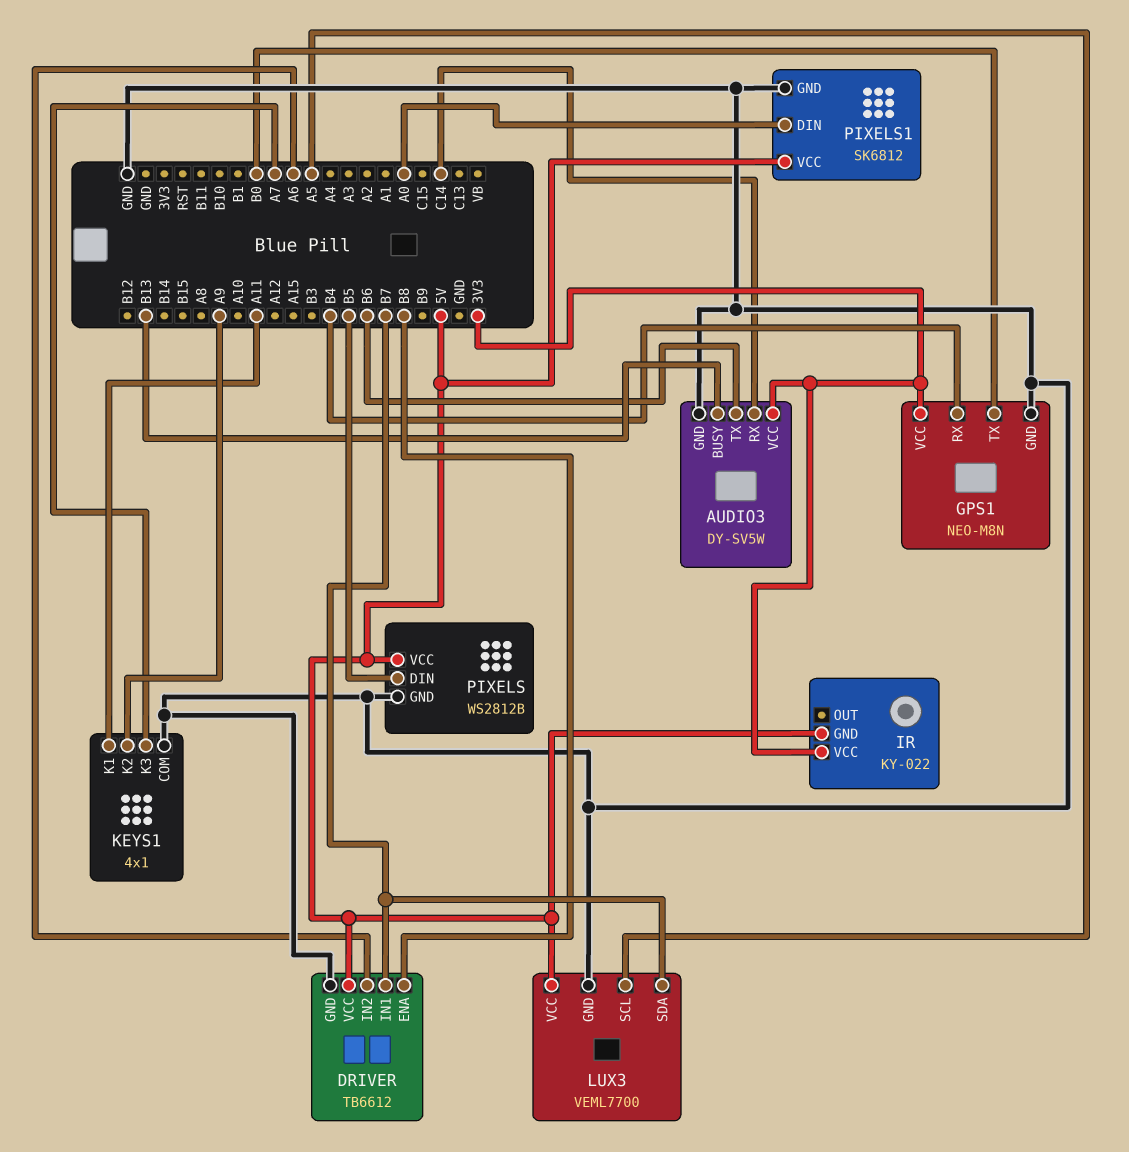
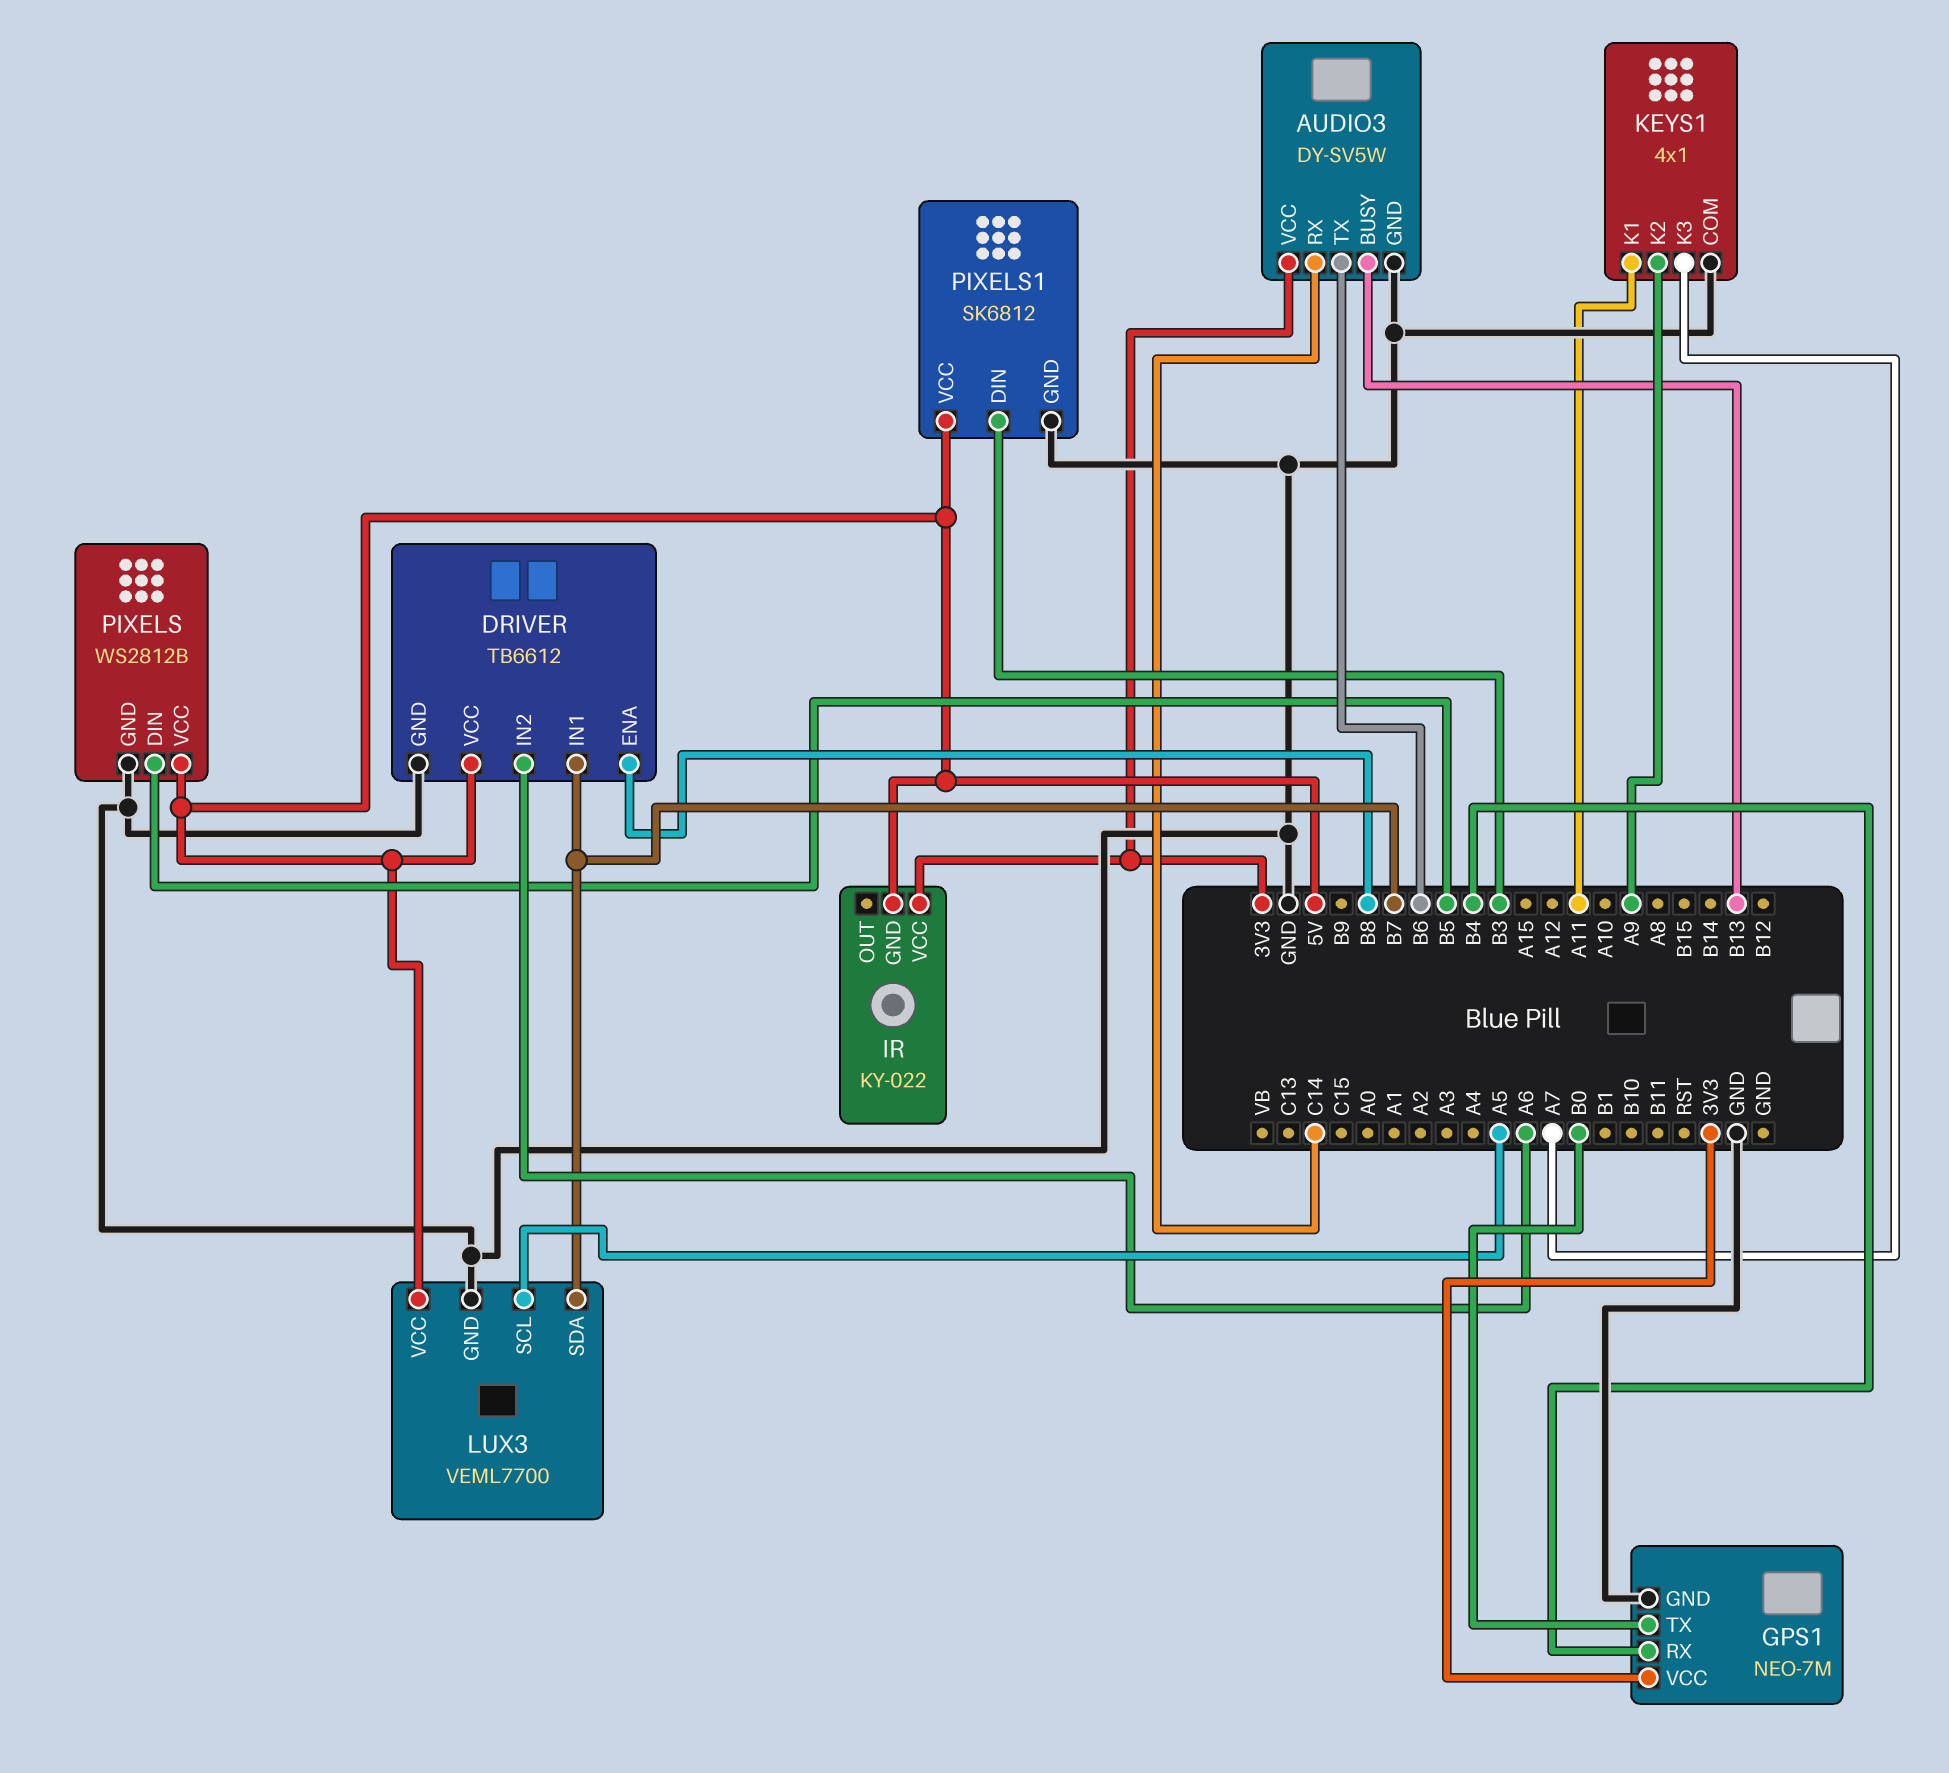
GPS1: NEO-M8N -> NEO-7M
PIXELS1 pin DIN: A0 -> B3

